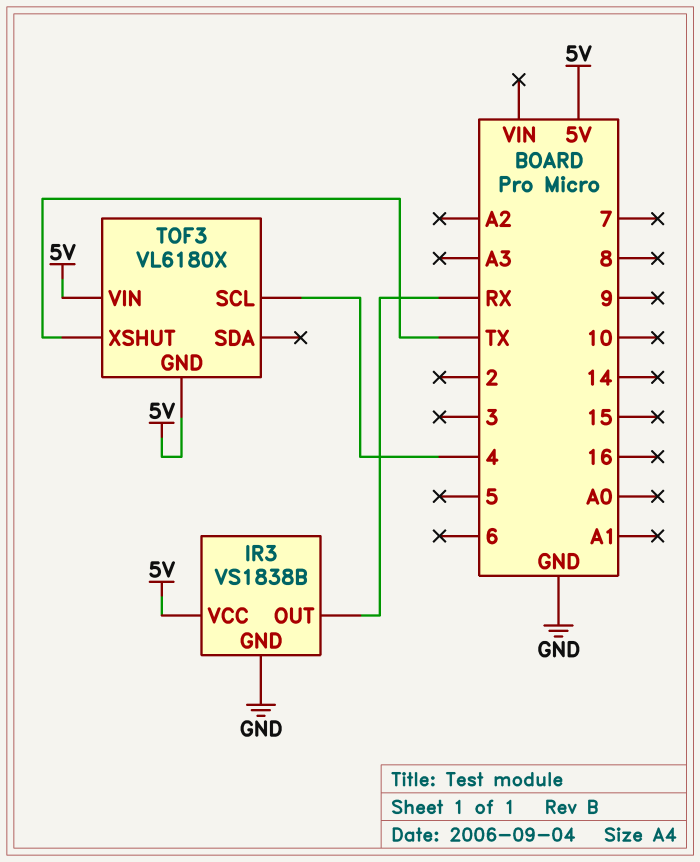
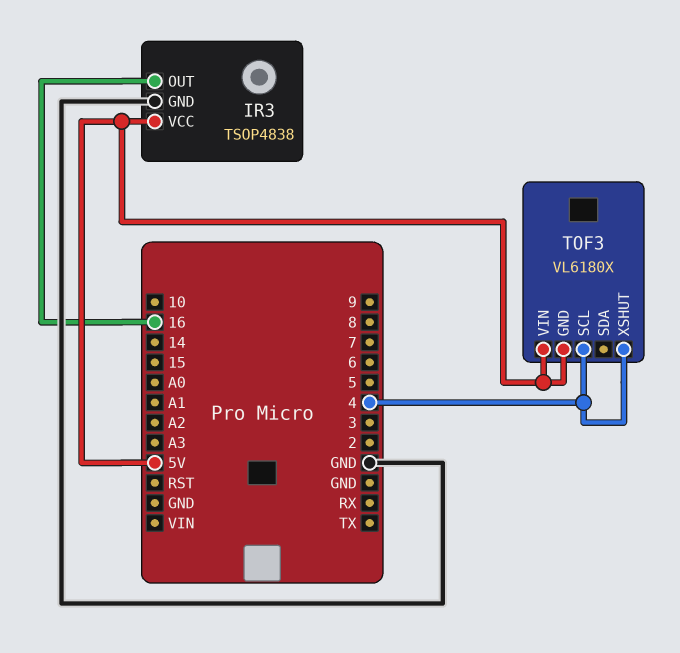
IR3: VS1838B -> TSOP4838
IR3 pin OUT: RX -> 16
TOF3 pin XSHUT: TX -> 4

